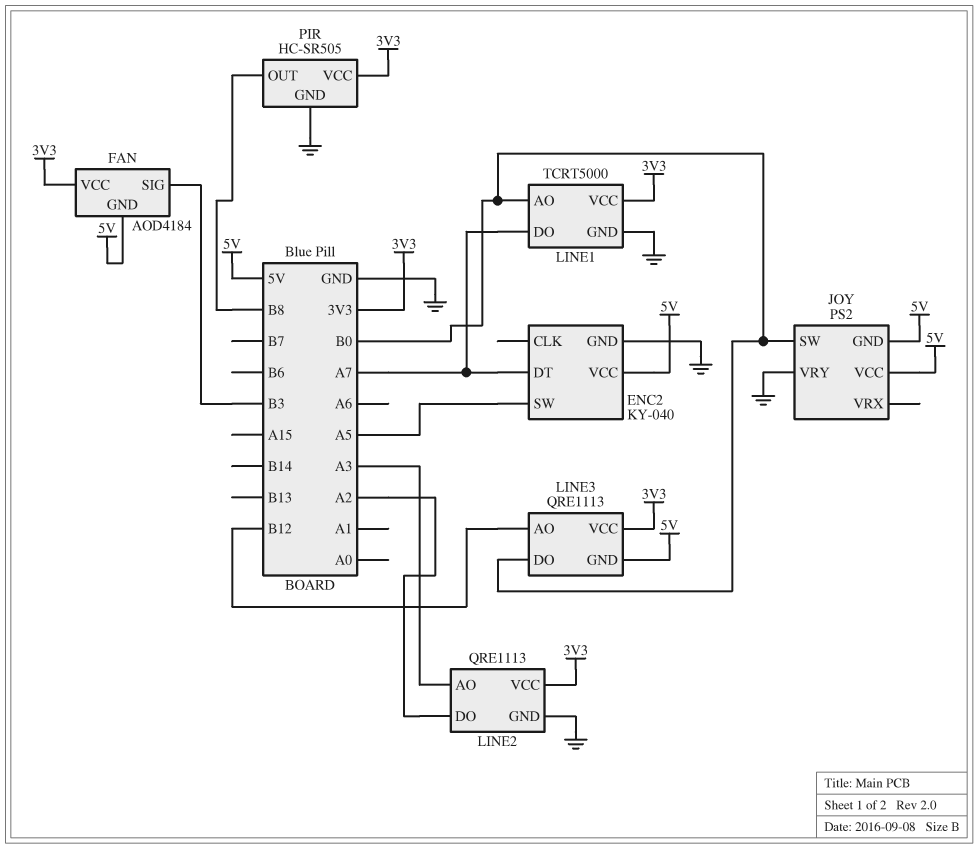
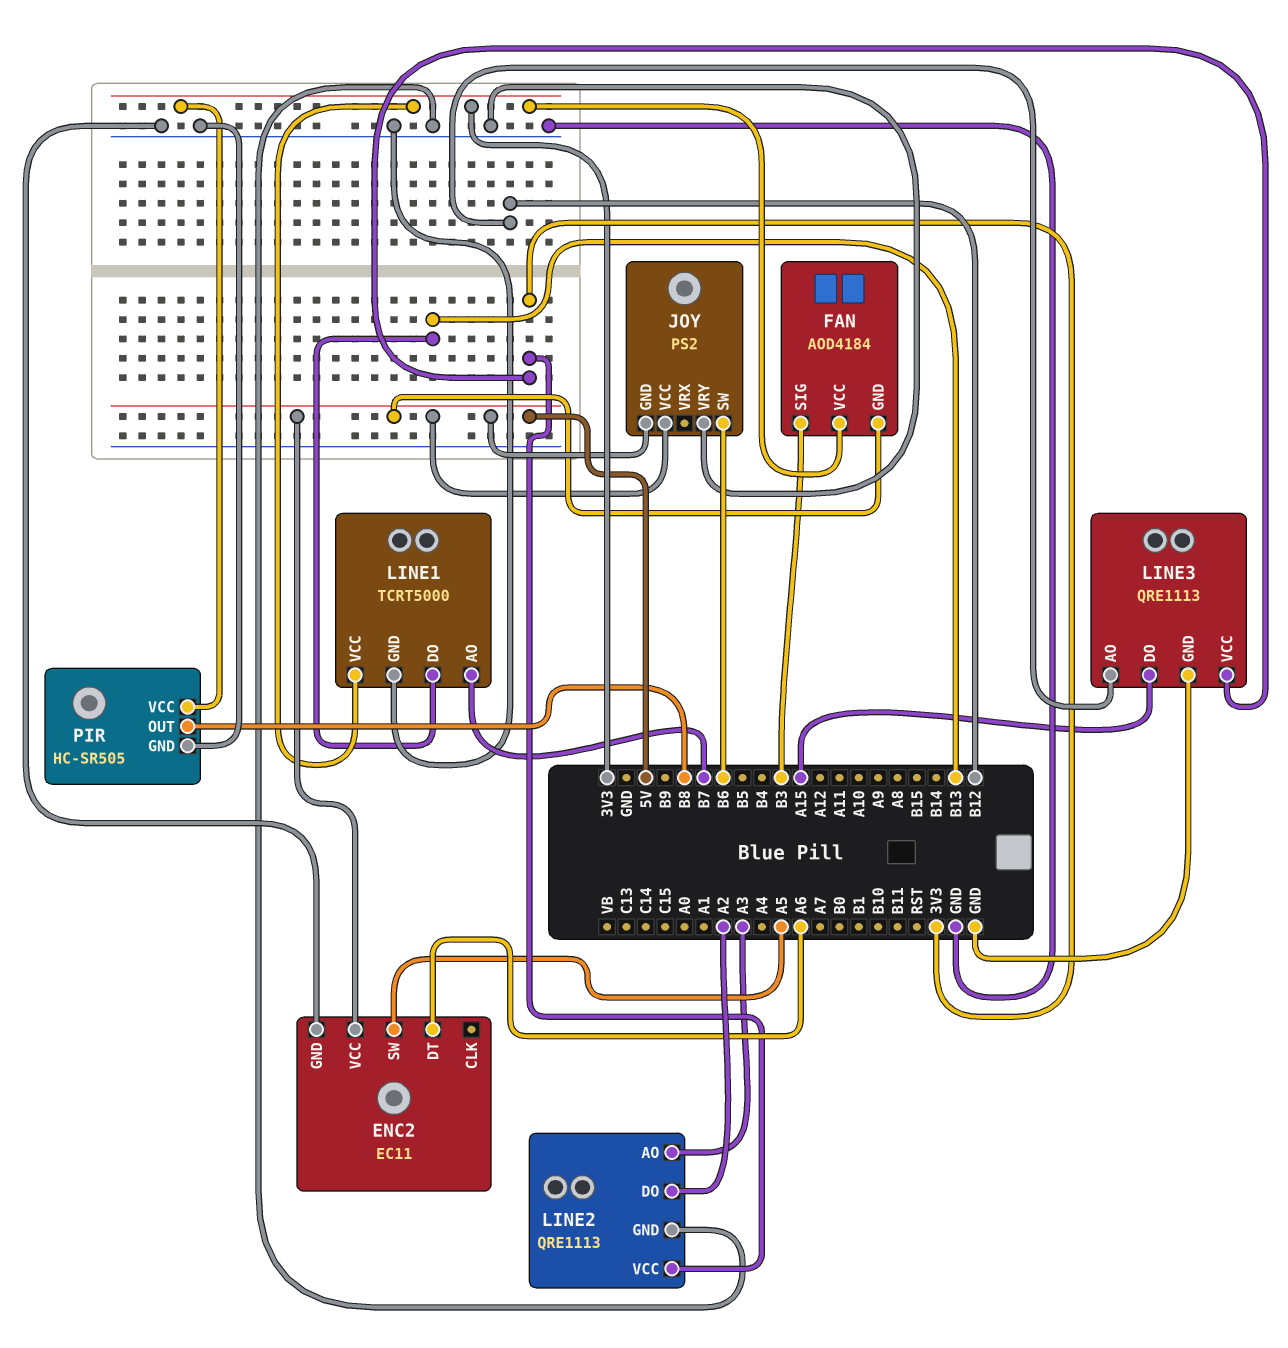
ENC2: KY-040 -> EC11
ENC2 pin DT: A7 -> A6
JOY pin SW: B0 -> B6
LINE1 pin AO: B0 -> B7
LINE1 pin DO: A7 -> B13
LINE3 pin DO: B0 -> A15
LINE3 pin GND: 5V -> GND

